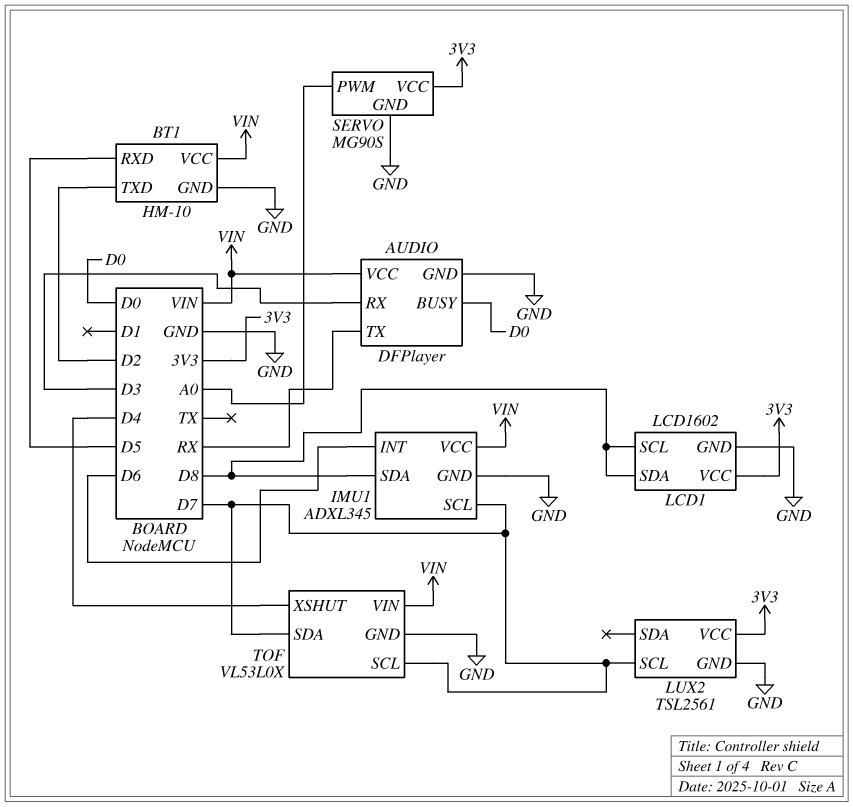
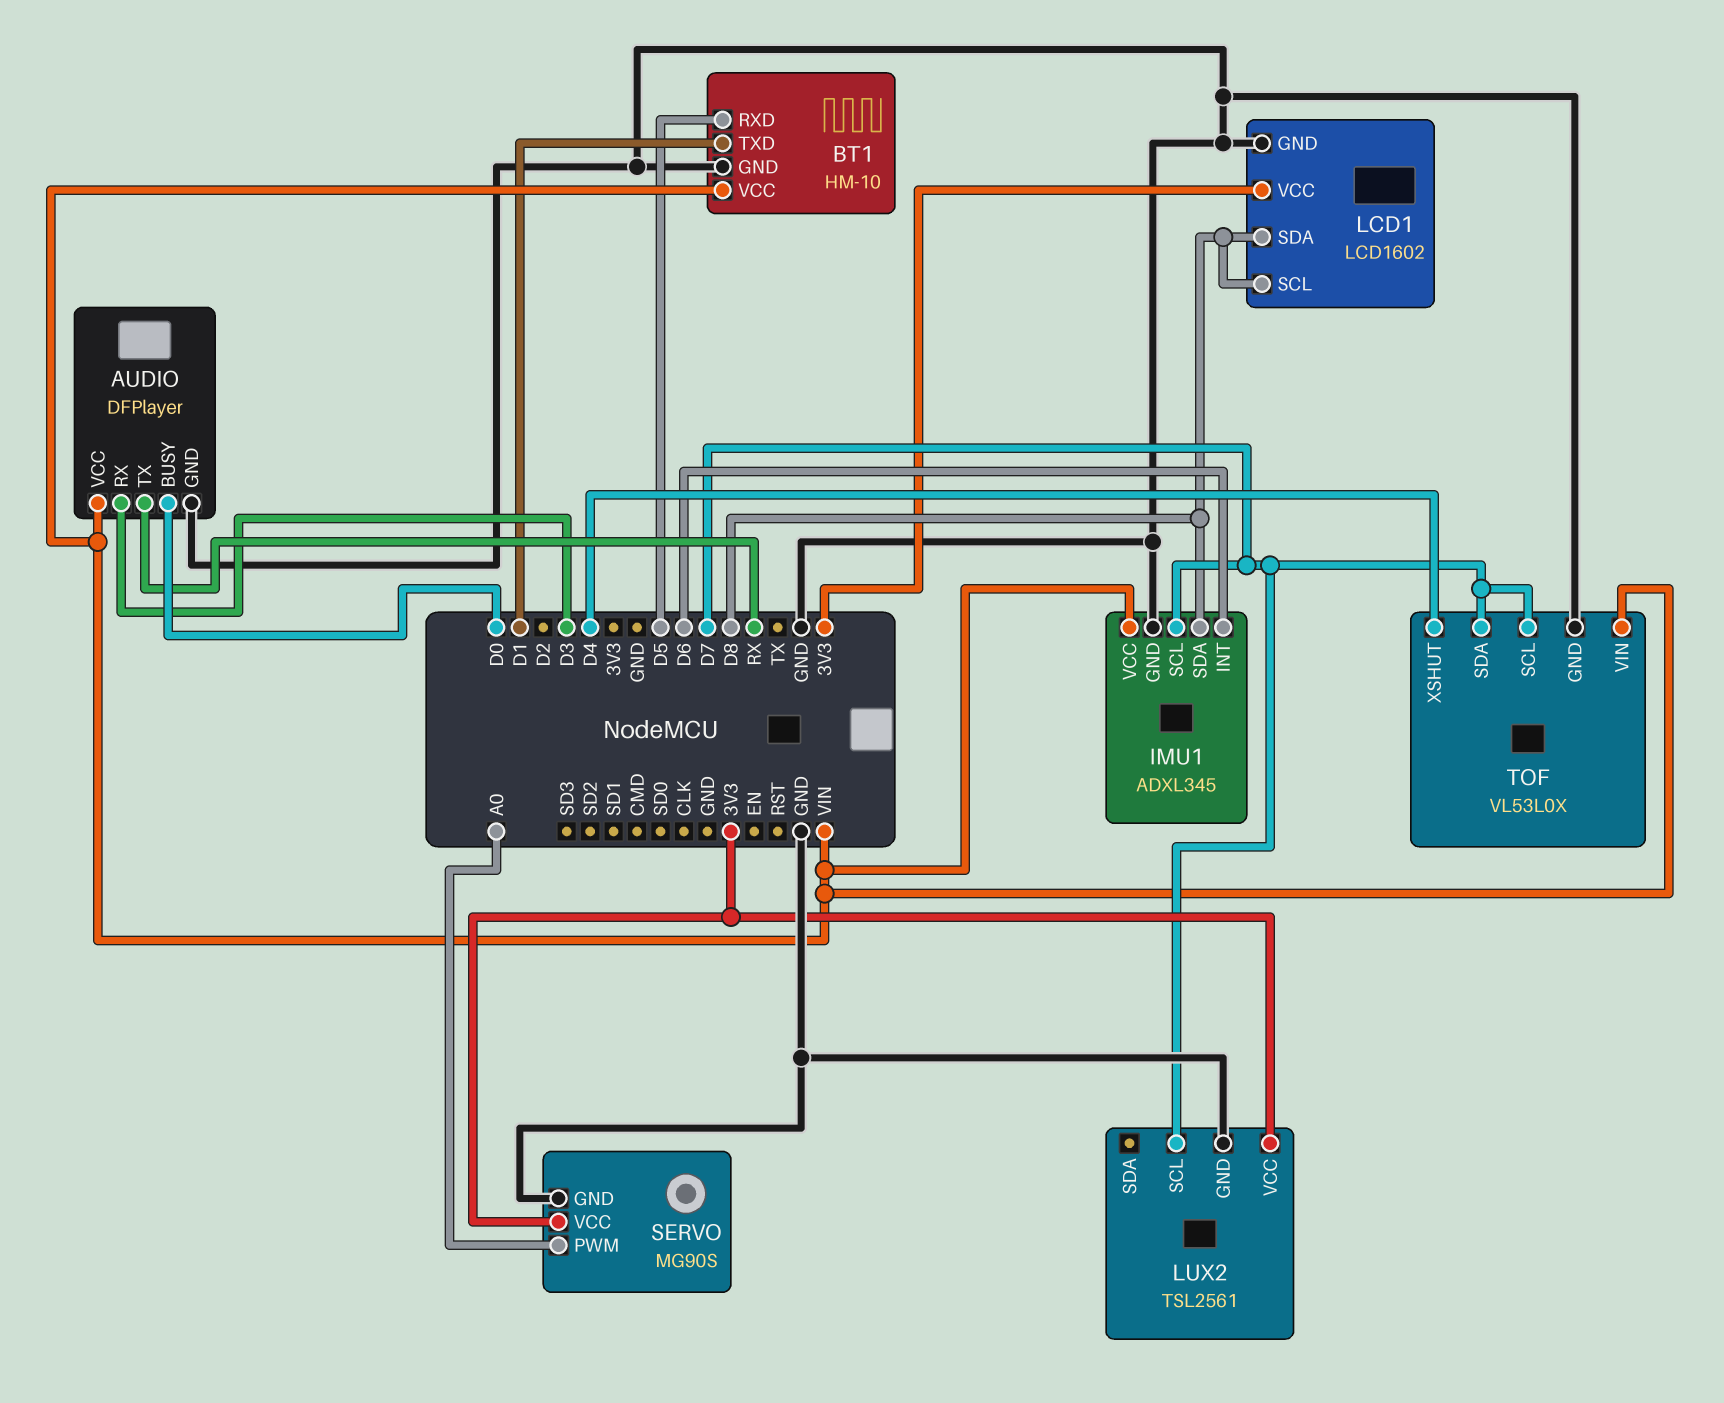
BT1 pin TXD: D2 -> D1

